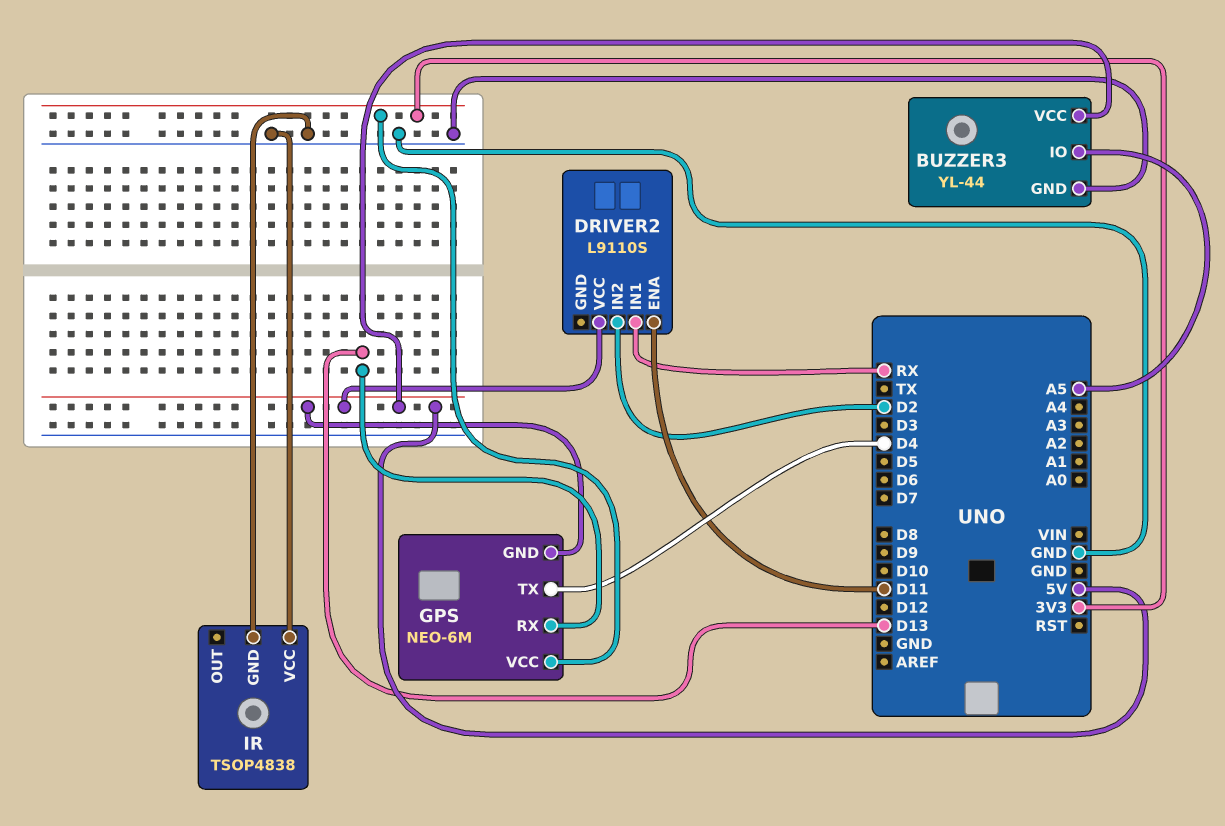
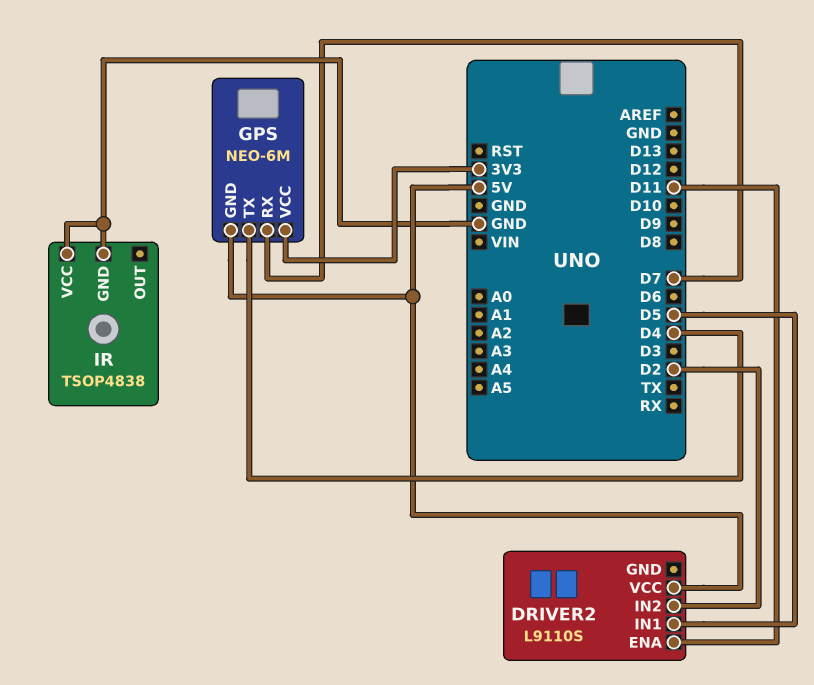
BUZZER3: YL-44 -> none
BUZZER3 pin GND: GND -> none
BUZZER3 pin IO: A5 -> none
BUZZER3 pin VCC: 5V -> none
DRIVER2 pin IN1: RX -> D5
GPS pin RX: D13 -> D7

